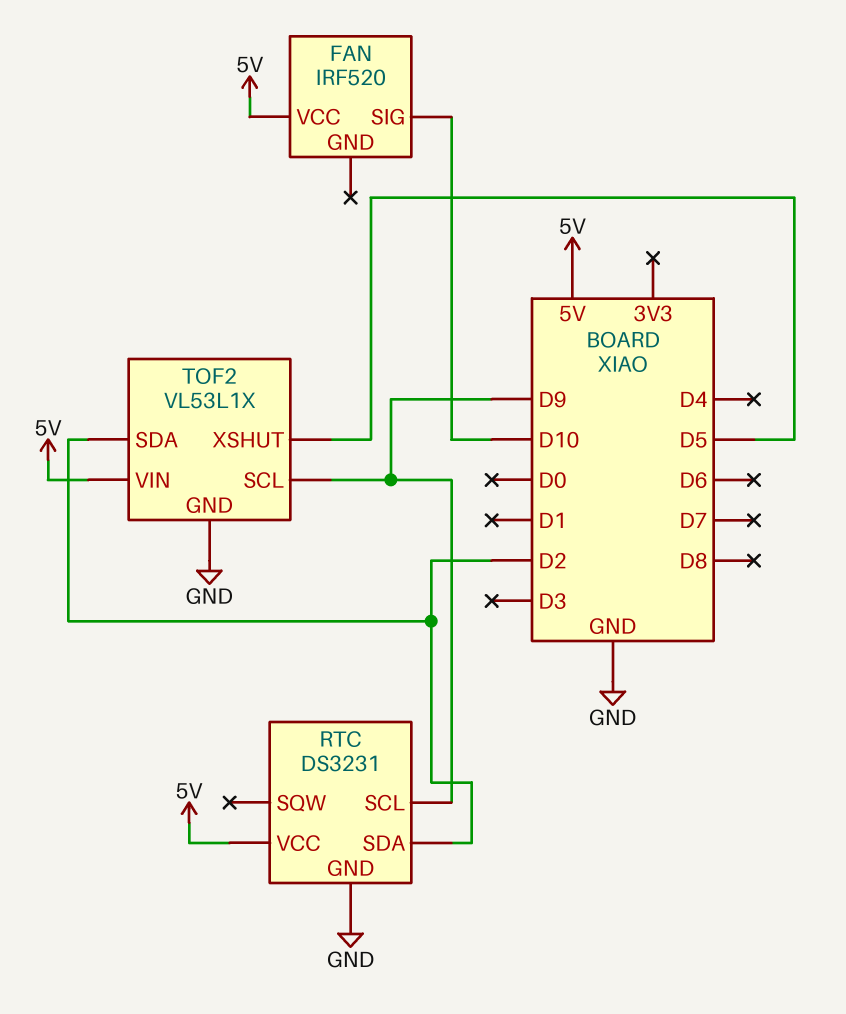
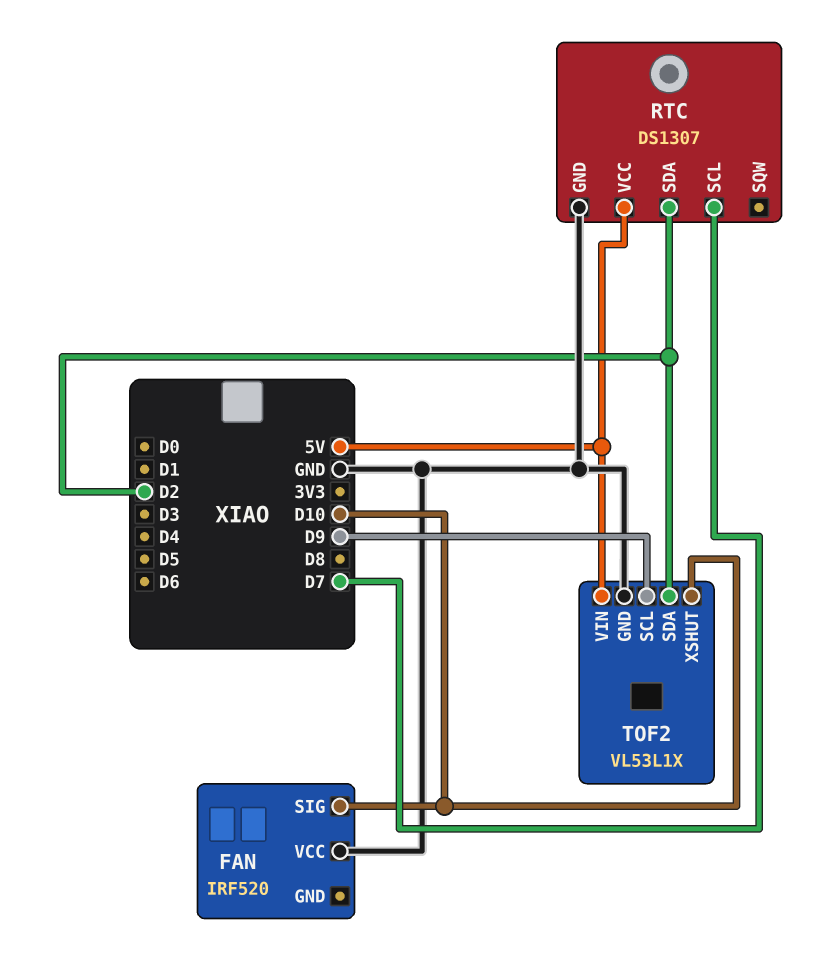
FAN pin VCC: 5V -> GND
RTC: DS3231 -> DS1307
RTC pin SCL: D9 -> D7
TOF2 pin XSHUT: D5 -> D10

